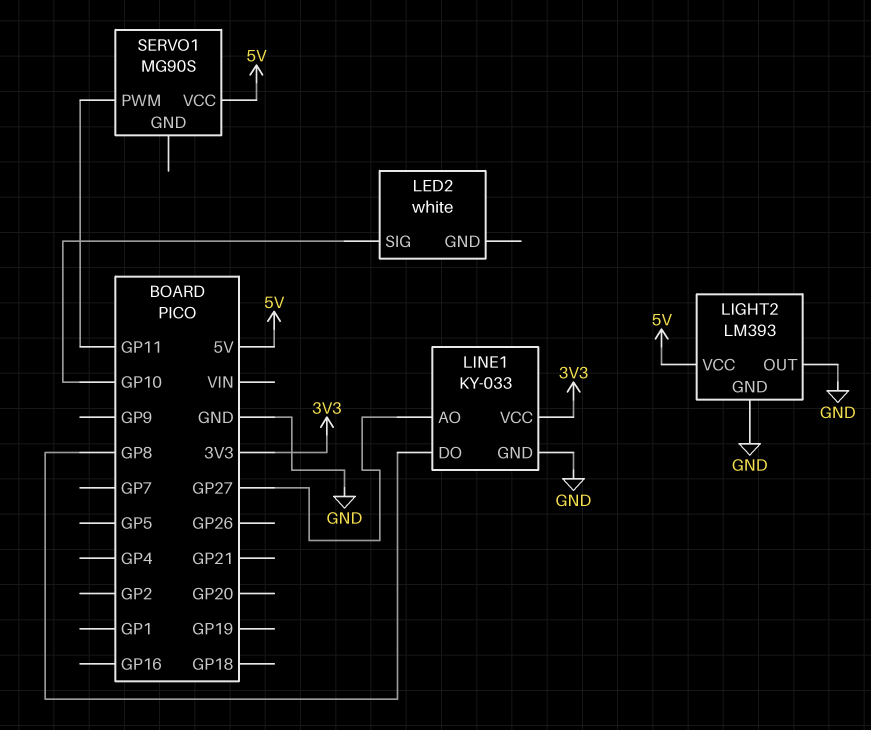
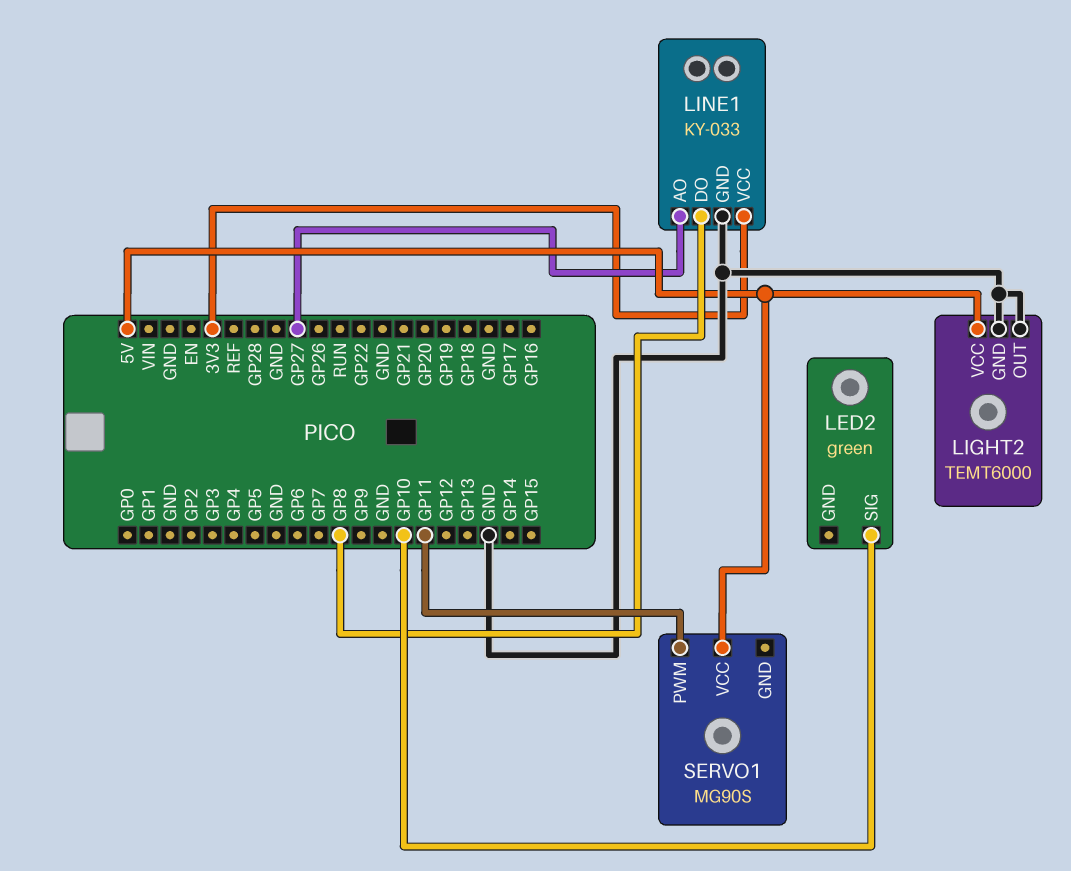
LED2: white -> green
LIGHT2: LM393 -> TEMT6000

